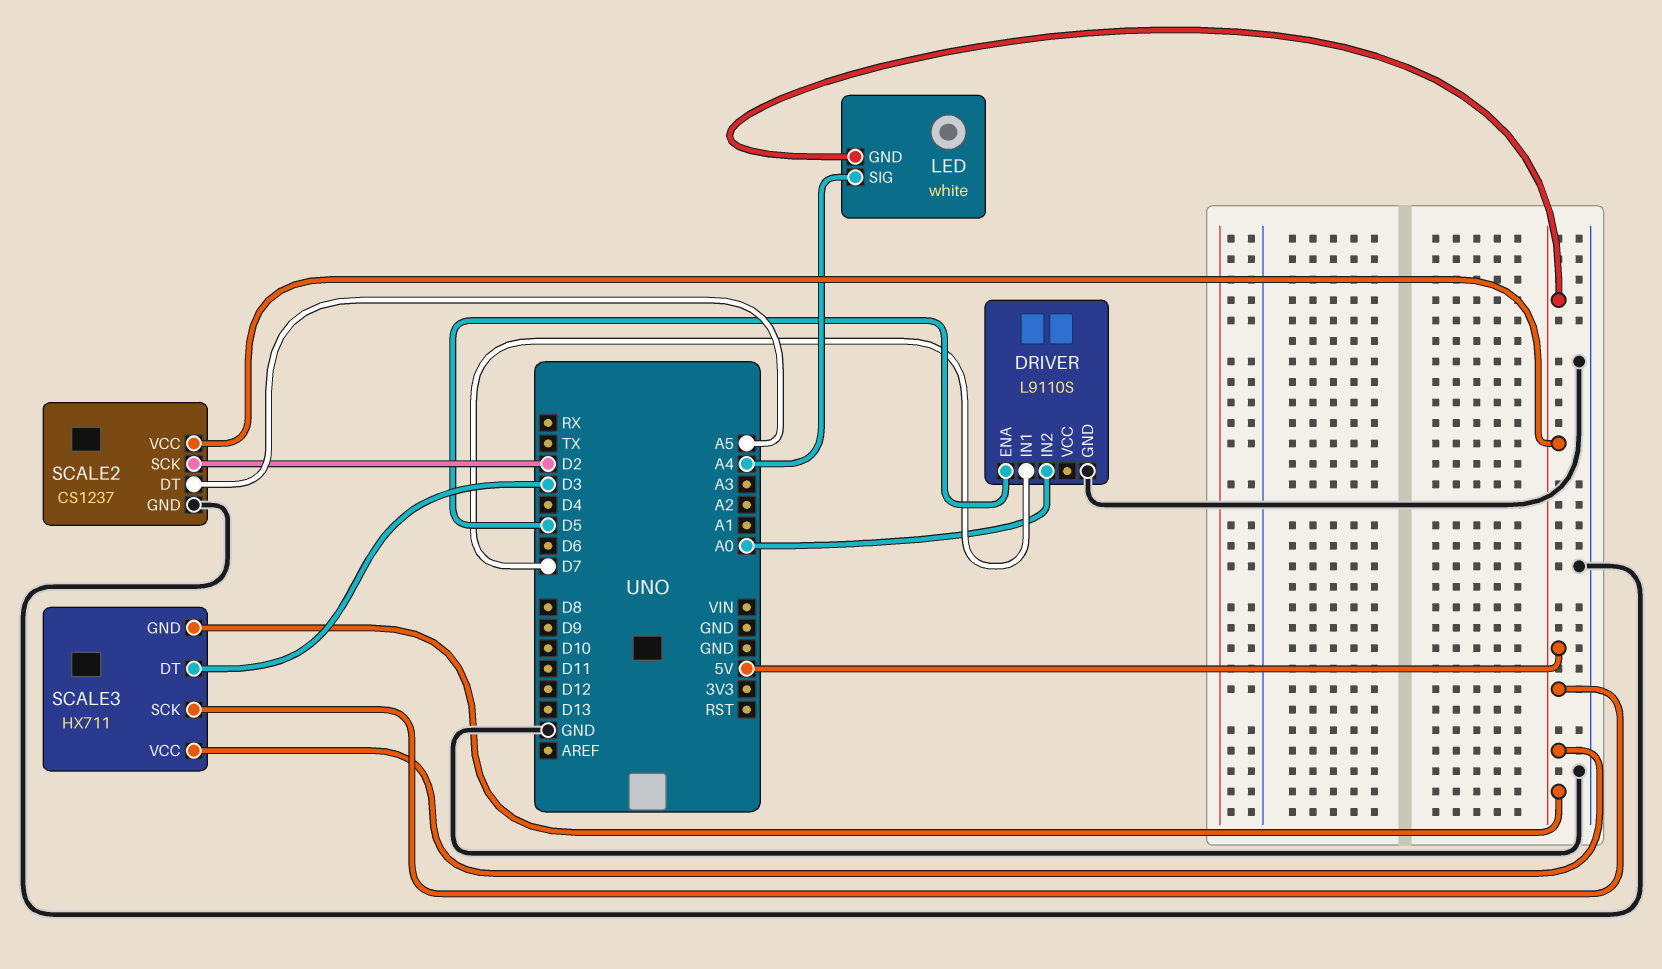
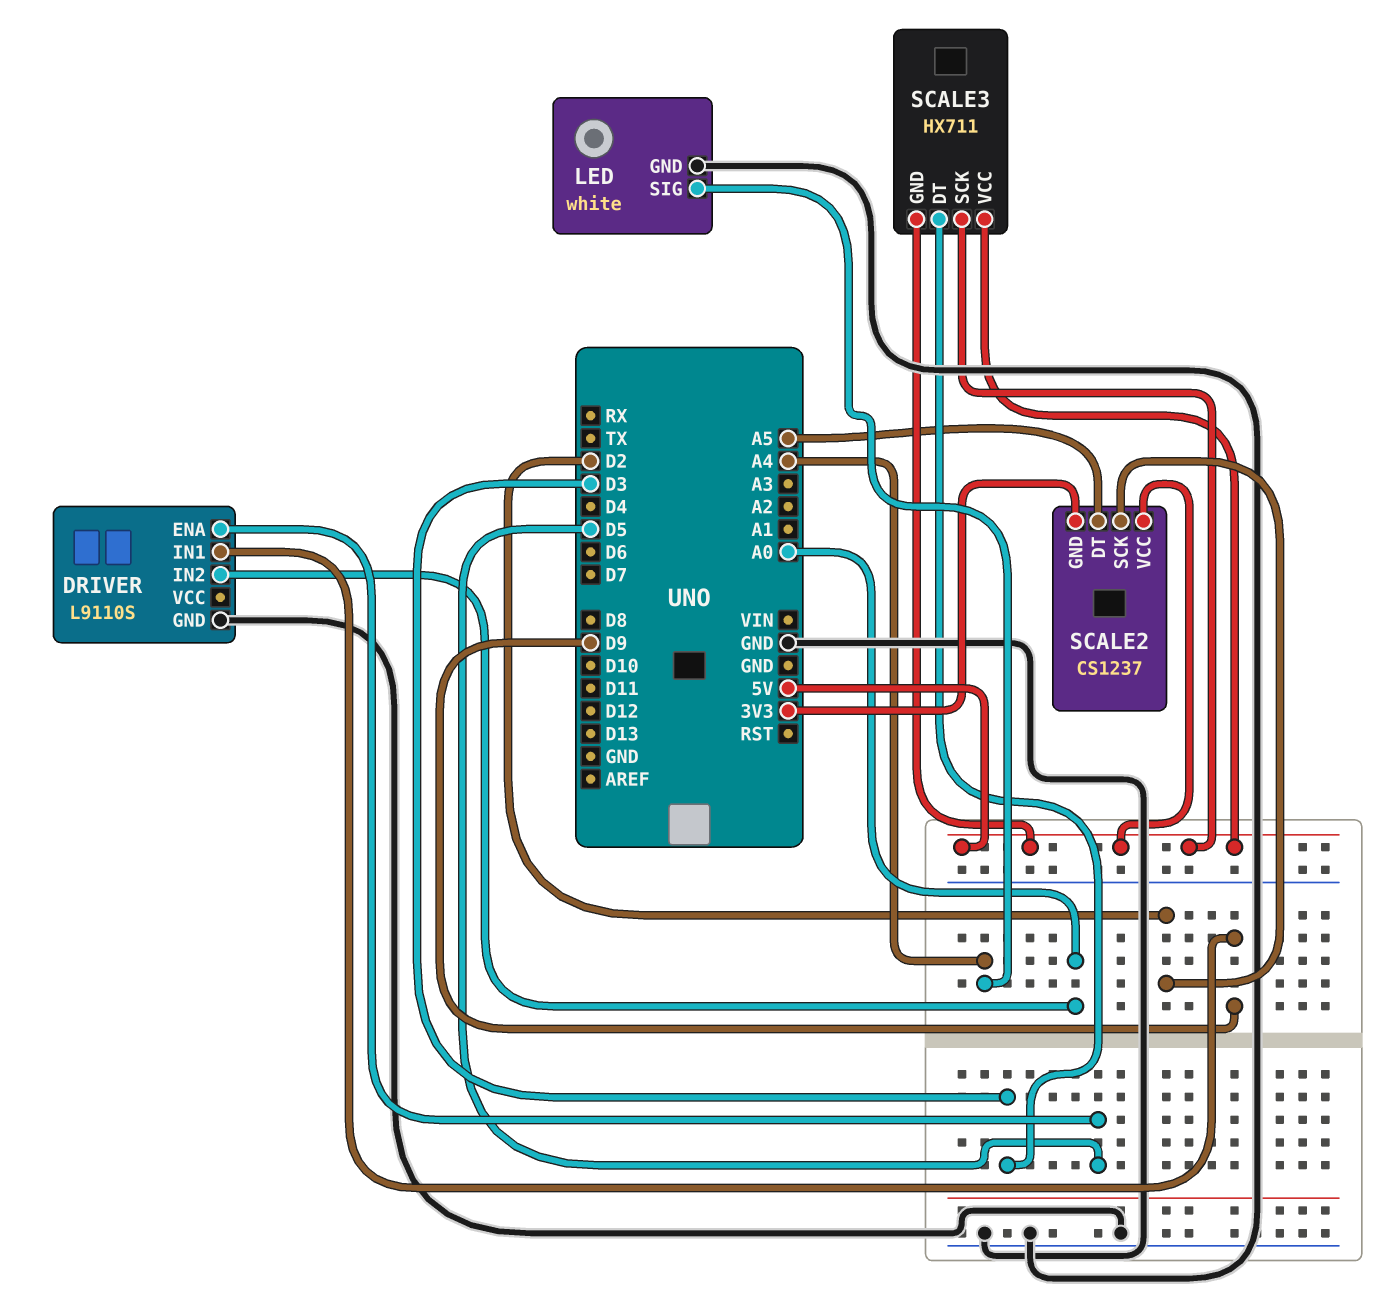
DRIVER pin IN1: D7 -> D9
LED pin GND: 5V -> GND
SCALE2 pin GND: GND -> 3V3

